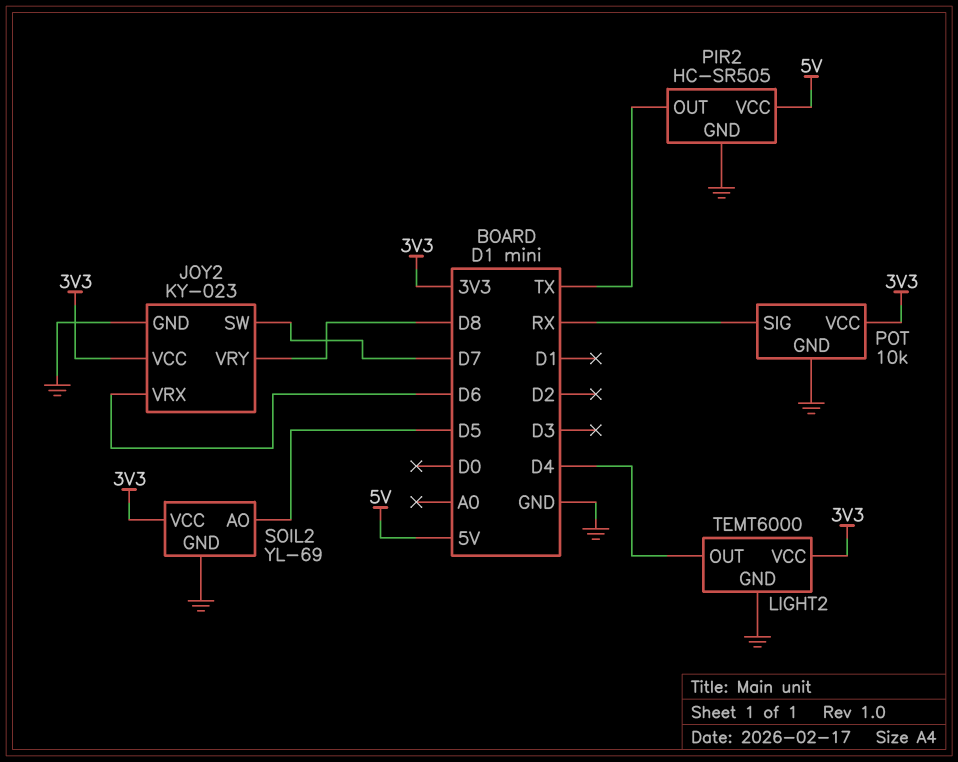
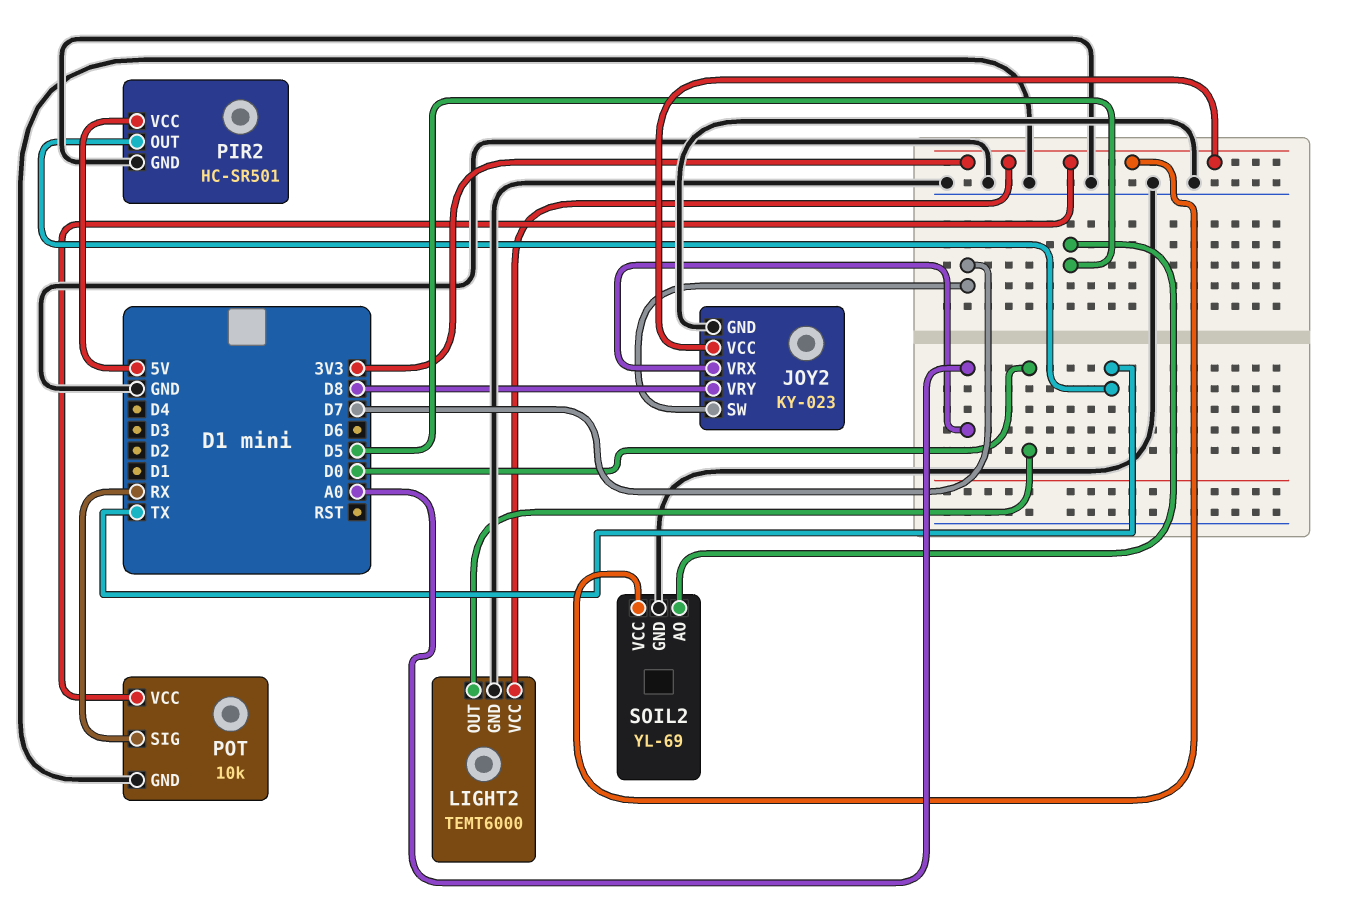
JOY2 pin VRX: D6 -> A0
LIGHT2 pin OUT: D4 -> D0
PIR2: HC-SR505 -> HC-SR501

